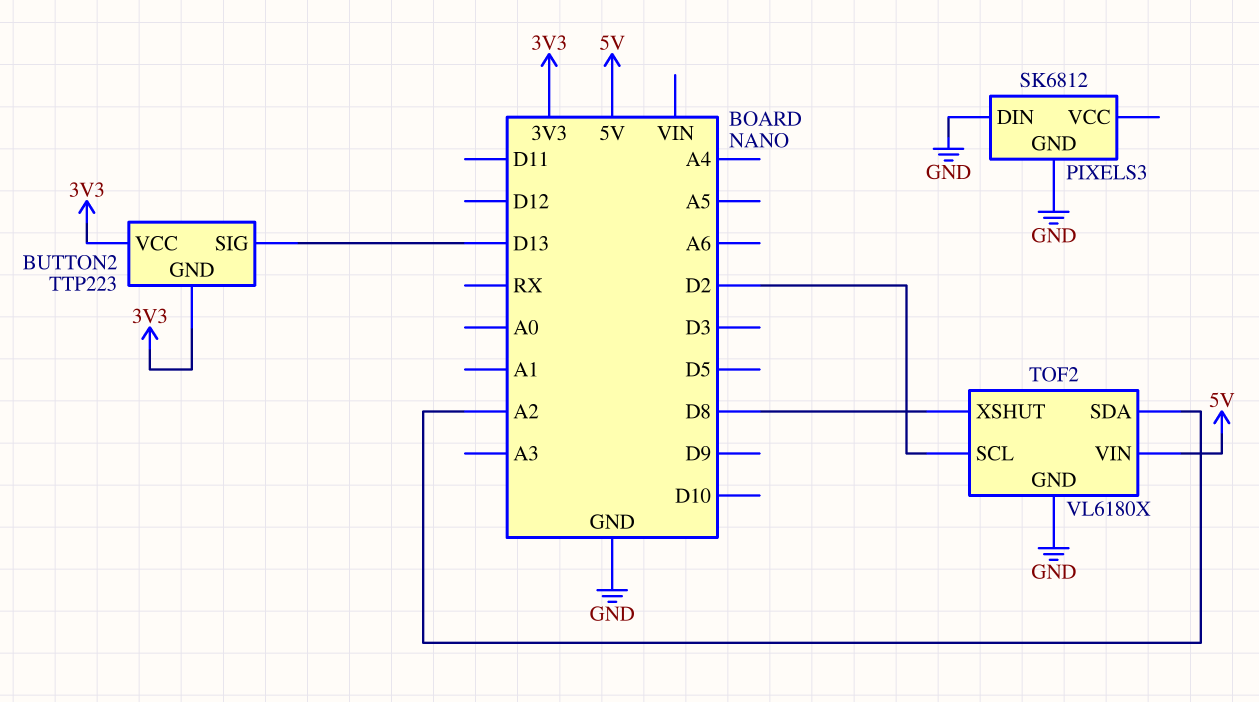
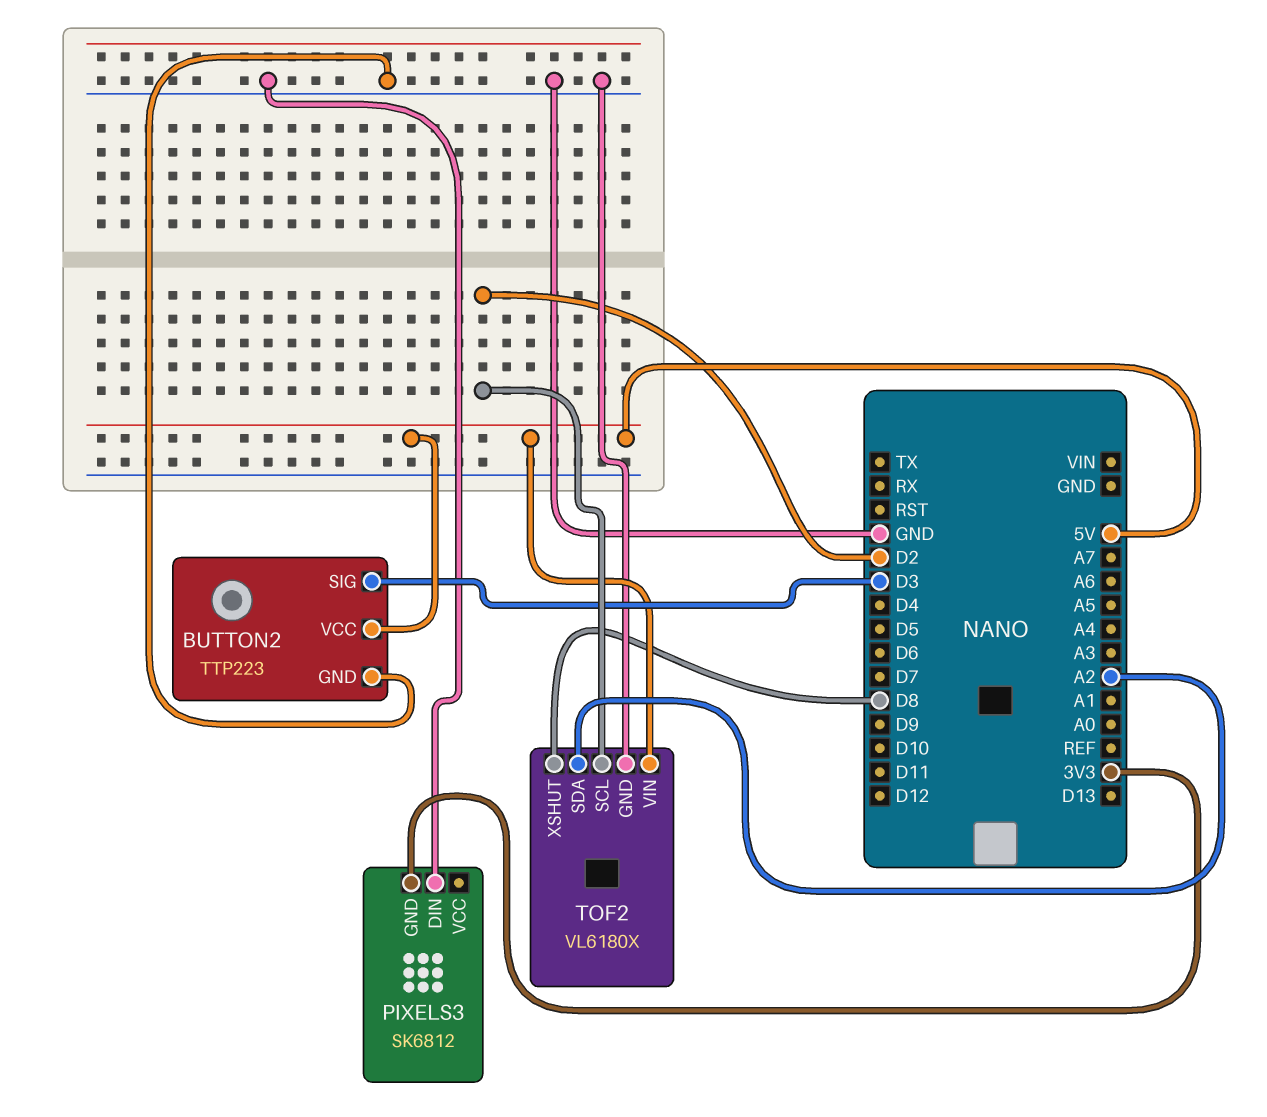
BUTTON2 pin GND: 3V3 -> GND
BUTTON2 pin SIG: D13 -> D3
BUTTON2 pin VCC: 3V3 -> 5V
PIXELS3 pin GND: GND -> 3V3

